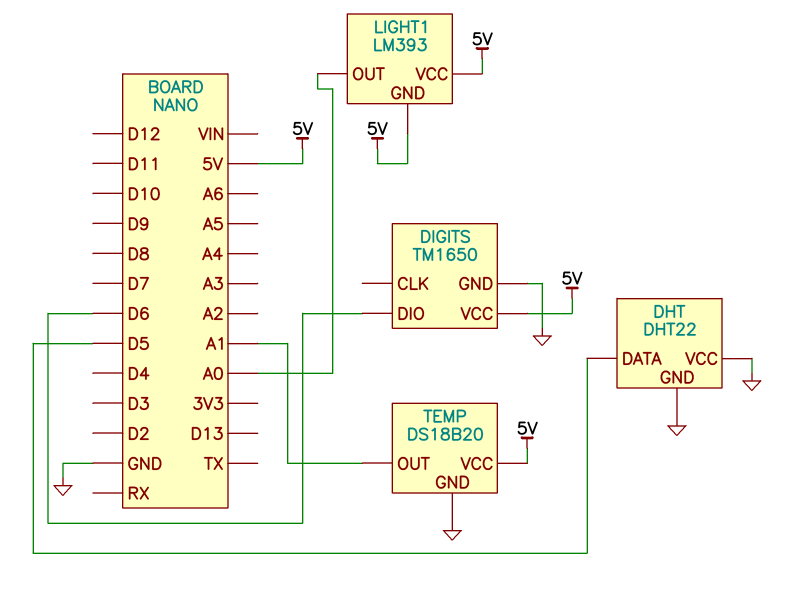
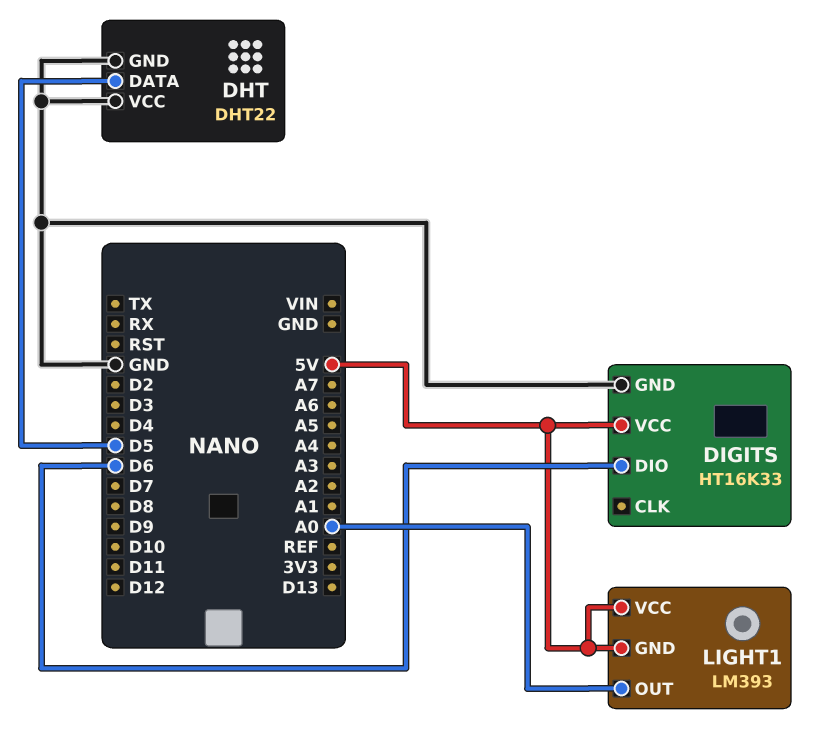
DIGITS: TM1650 -> HT16K33
TEMP: DS18B20 -> none
TEMP pin GND: GND -> none
TEMP pin OUT: A1 -> none
TEMP pin VCC: 5V -> none

